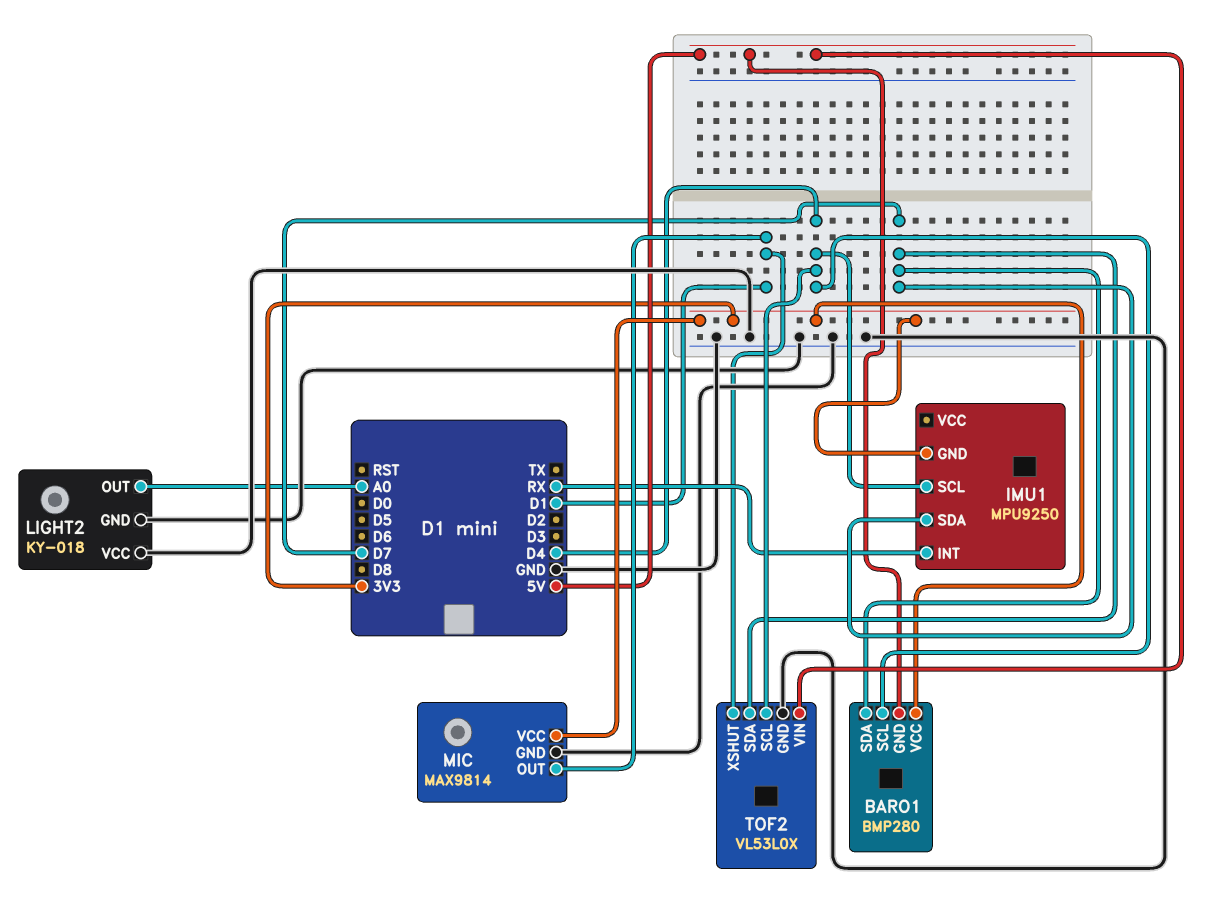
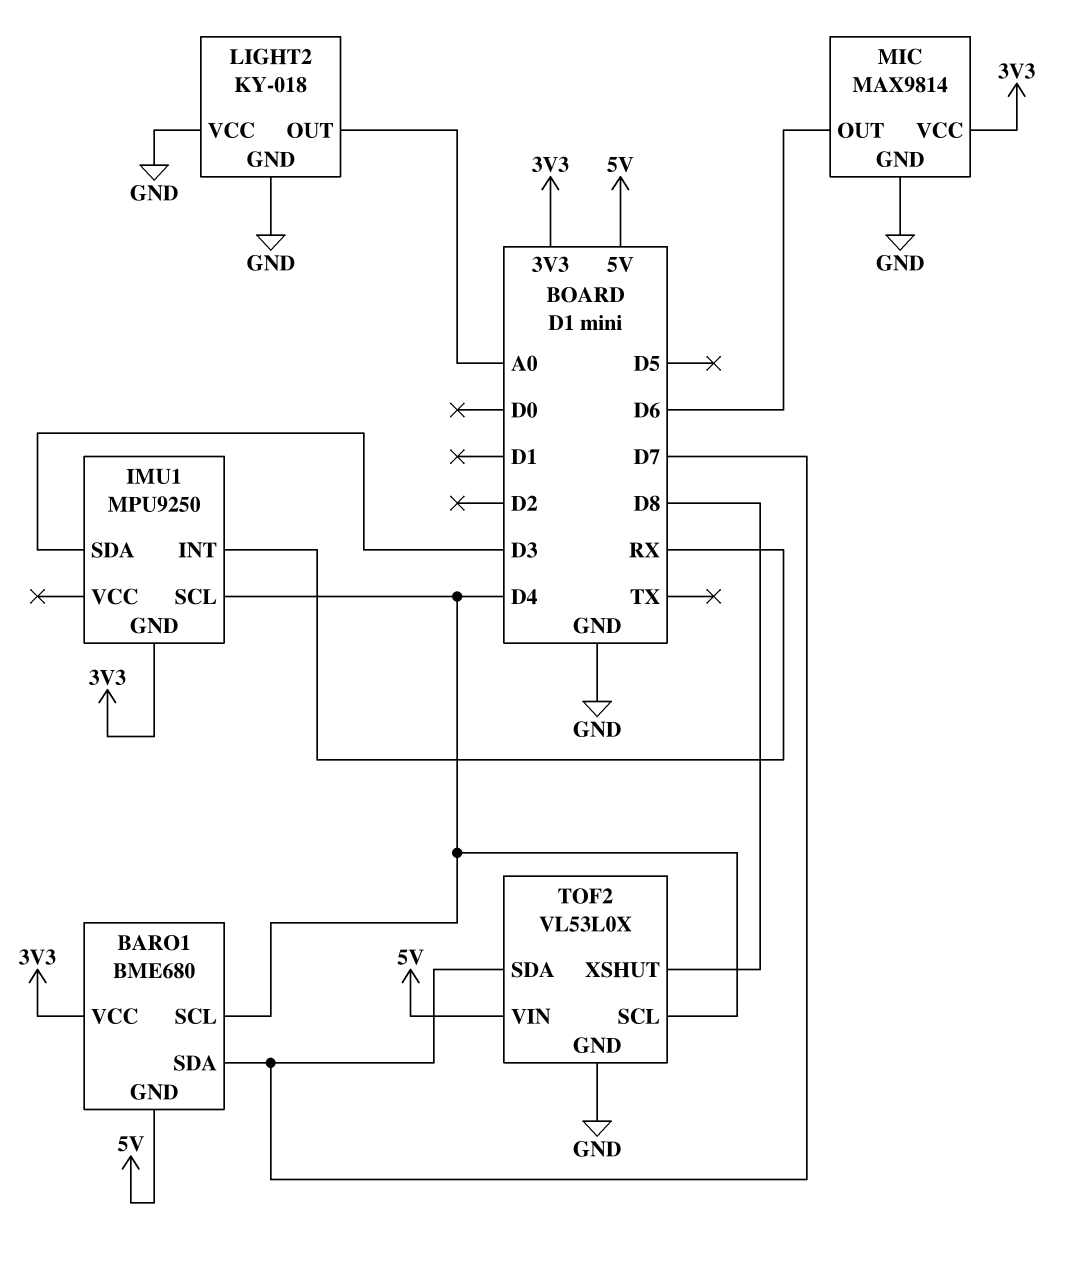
BARO1: BMP280 -> BME680
IMU1 pin SDA: D7 -> D3
MIC pin OUT: D1 -> D6
TOF2 pin XSHUT: D1 -> D8

